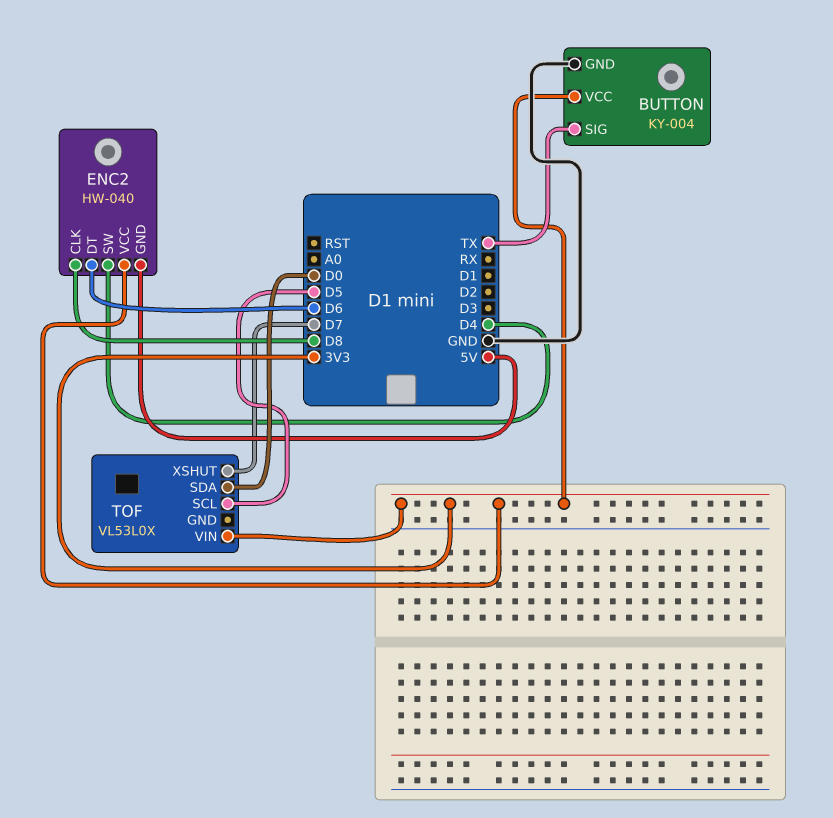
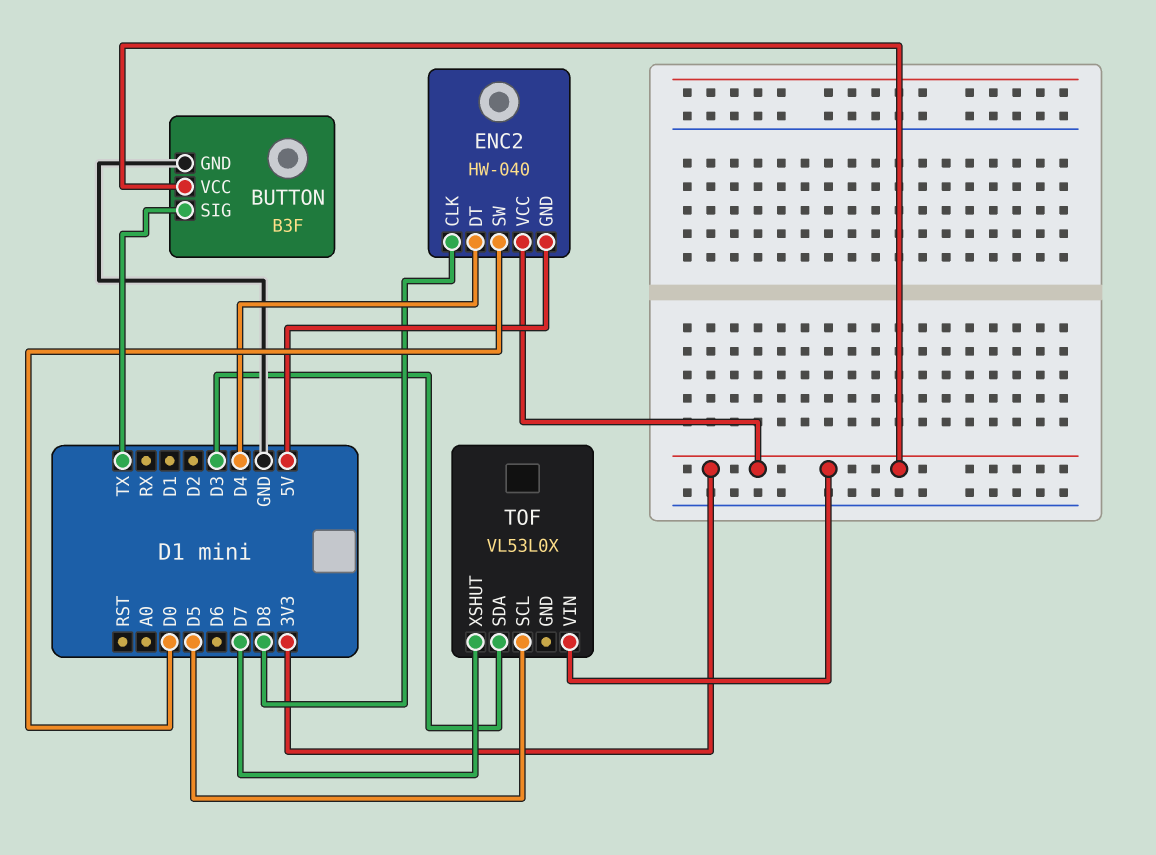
BUTTON: KY-004 -> B3F
ENC2 pin DT: D6 -> D4
ENC2 pin SW: D4 -> D0
TOF pin SDA: D0 -> D3

